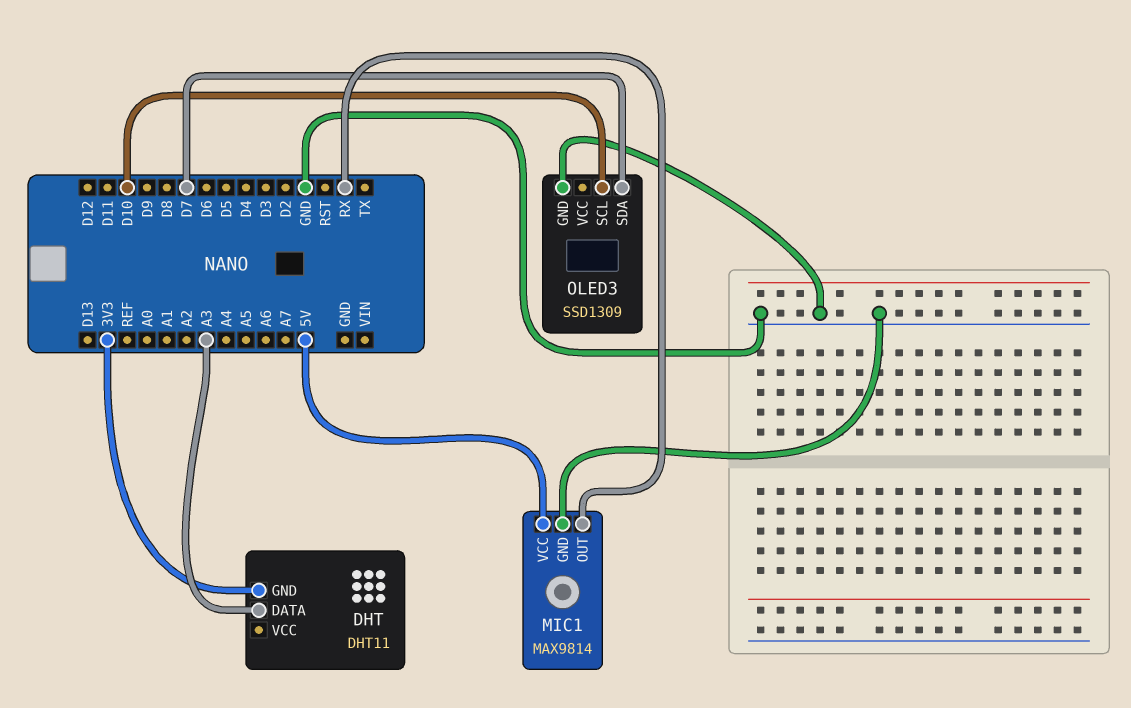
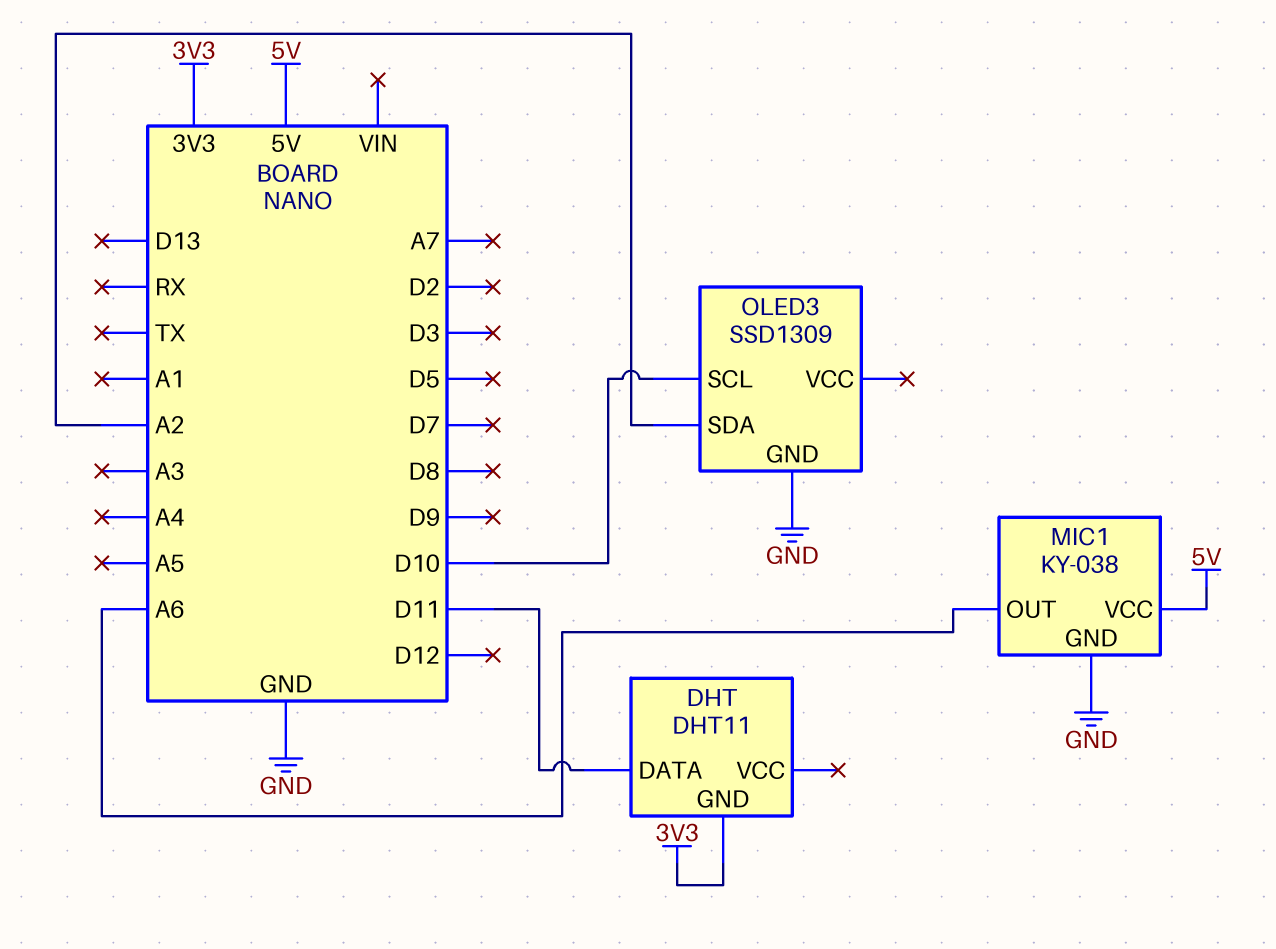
DHT pin DATA: A3 -> D11
MIC1: MAX9814 -> KY-038
MIC1 pin OUT: RX -> A6
OLED3 pin SDA: D7 -> A2

